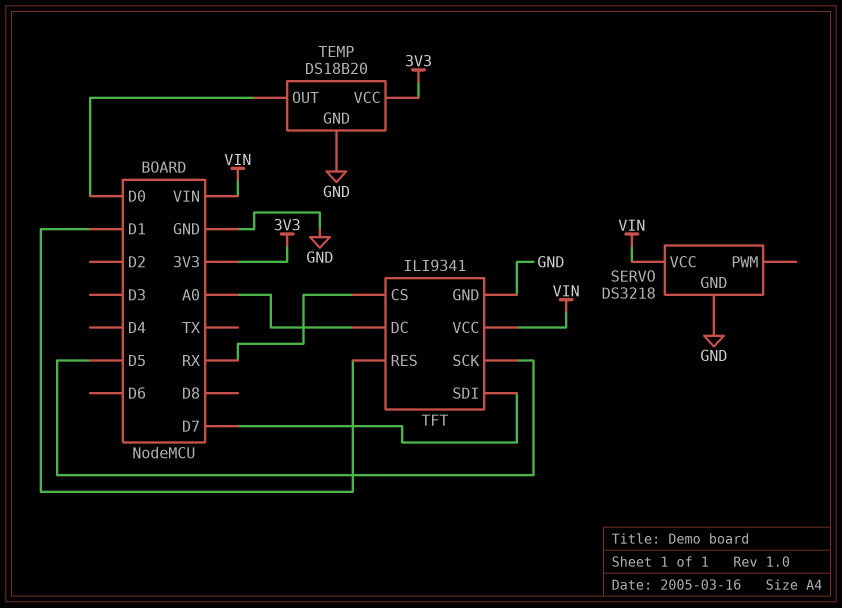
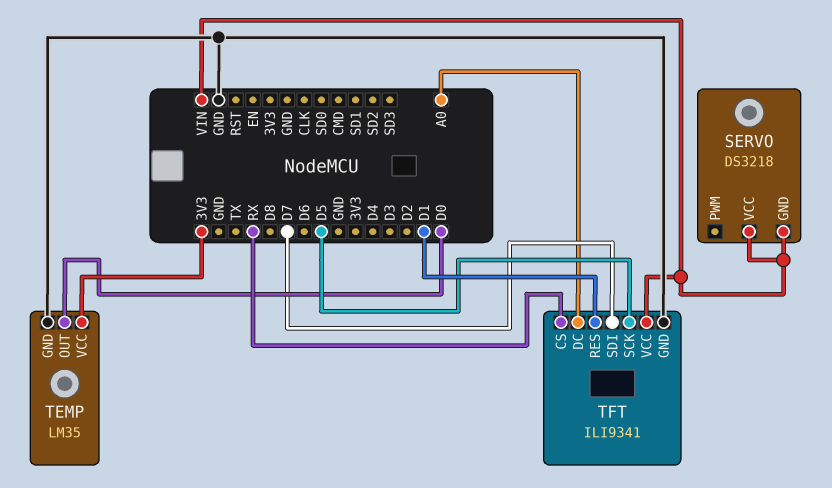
SERVO pin GND: GND -> VIN
TEMP: DS18B20 -> LM35

